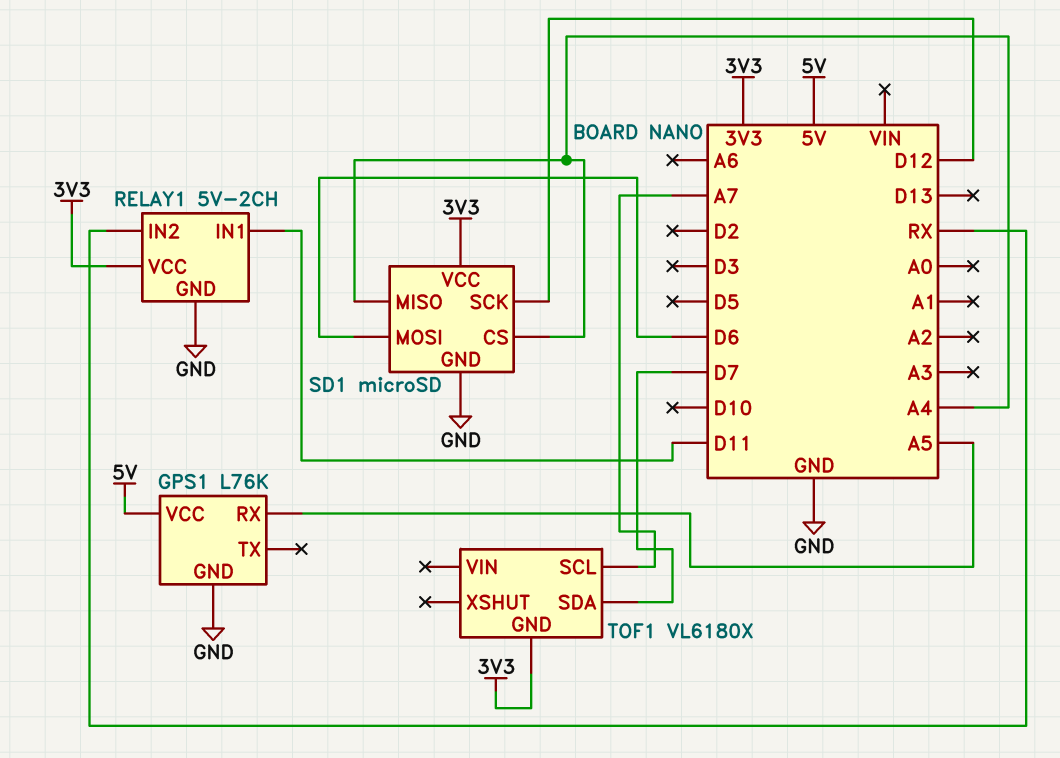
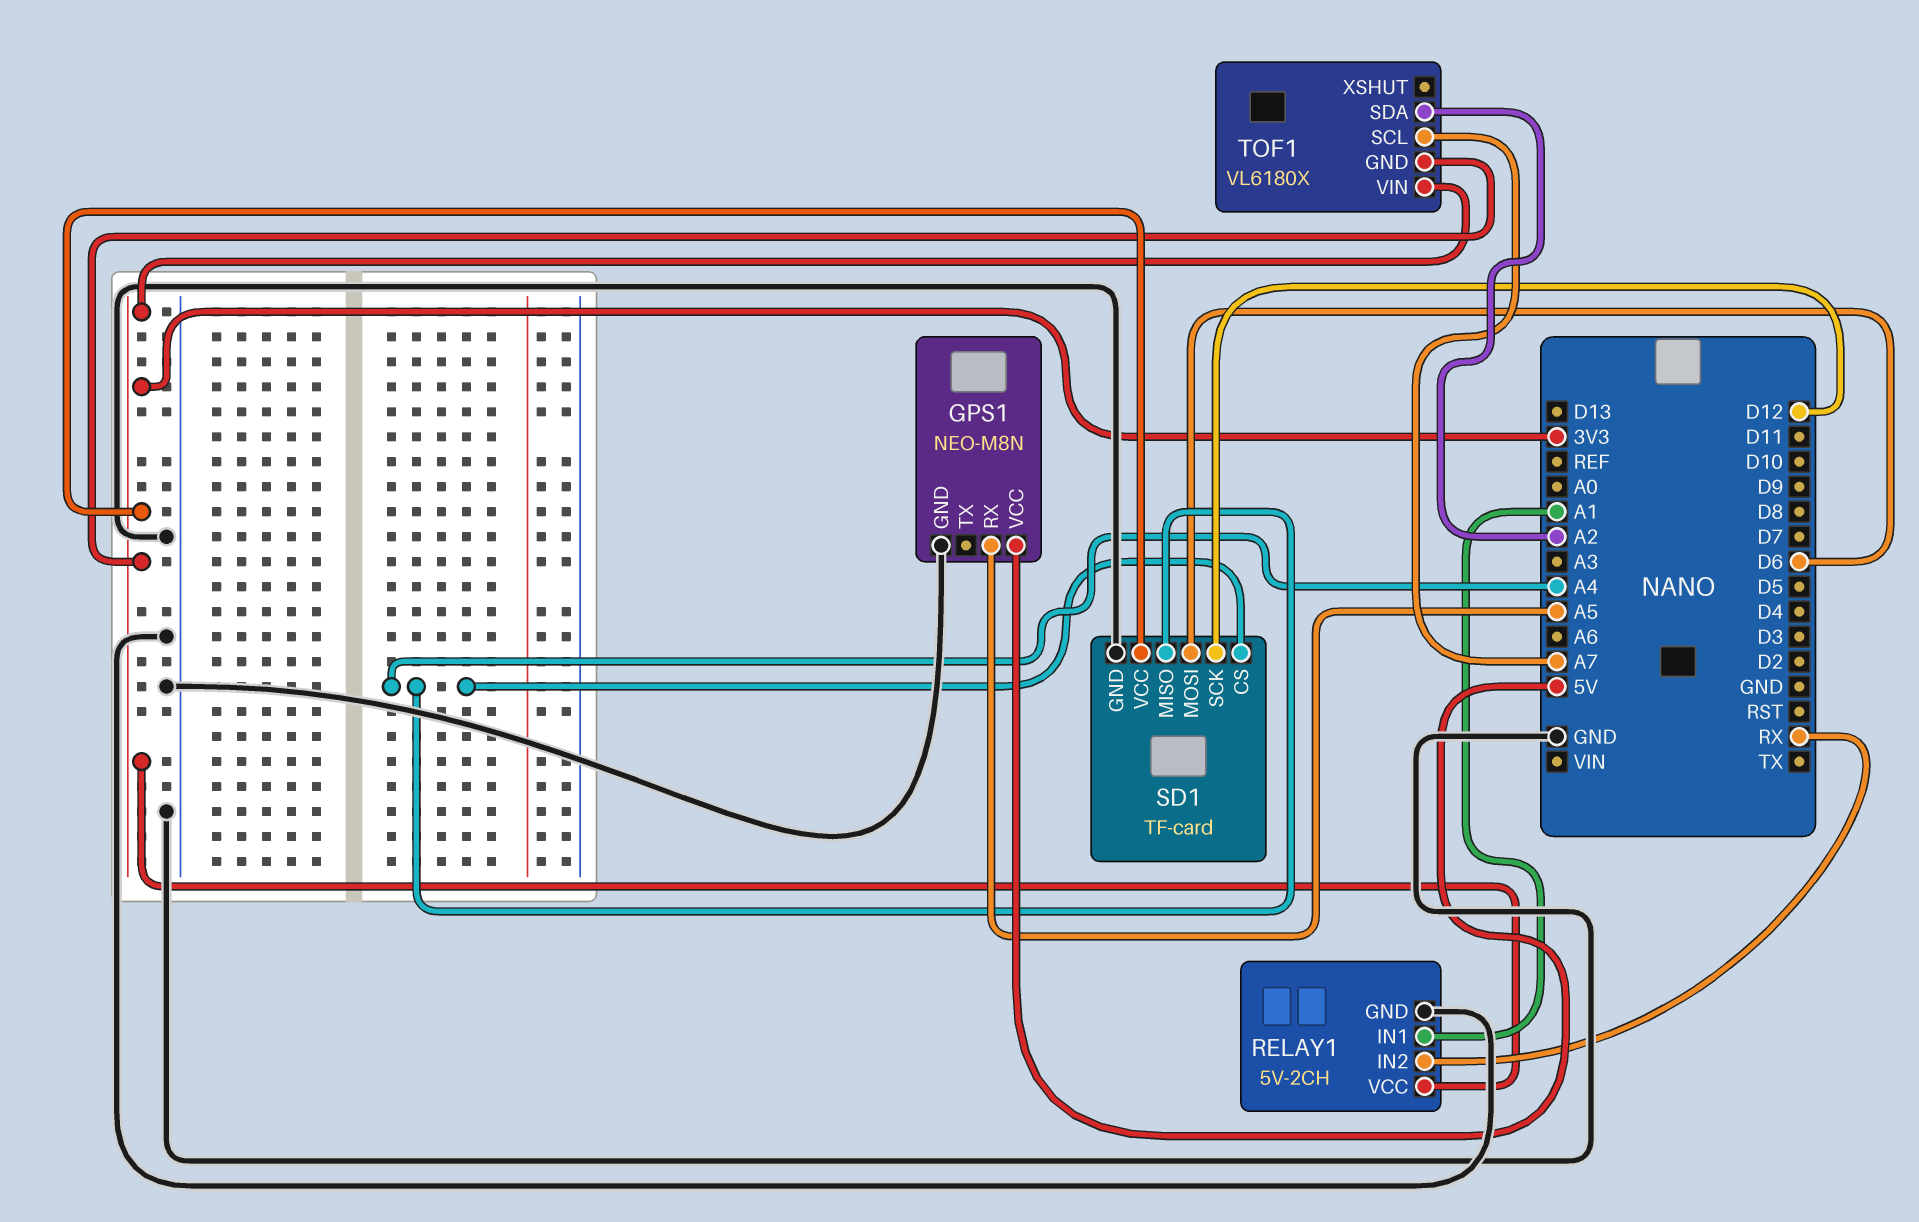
GPS1: L76K -> NEO-M8N
RELAY1 pin IN1: D11 -> A1
SD1: microSD -> TF-card
TOF1 pin SDA: D7 -> A2
TOF1 pin VIN: none -> 3V3

